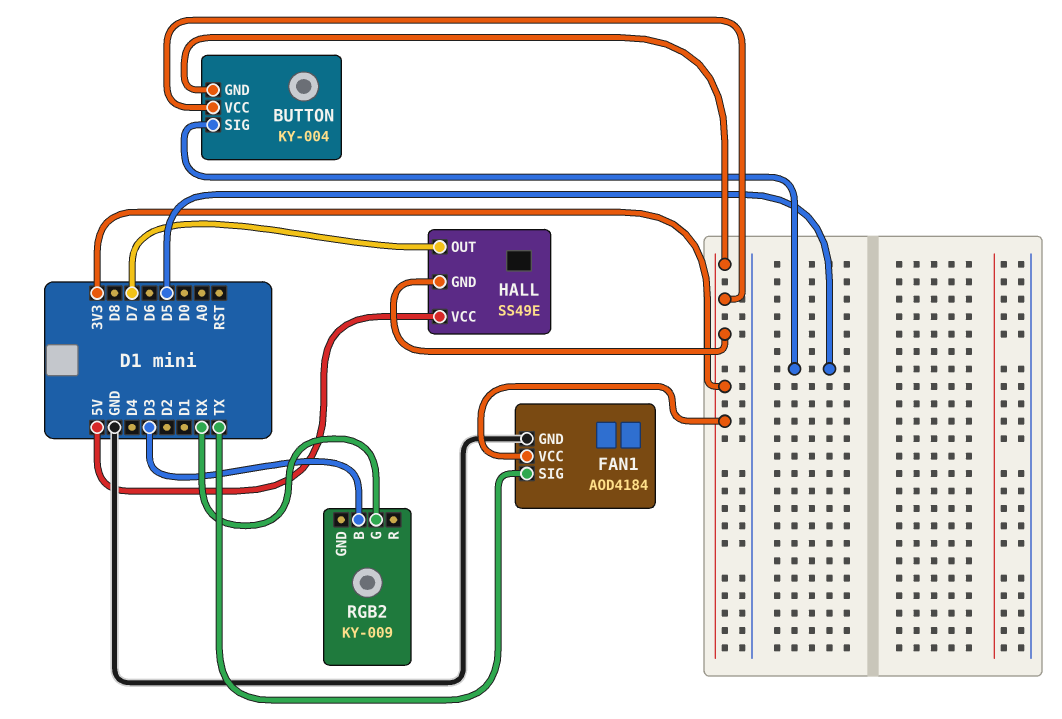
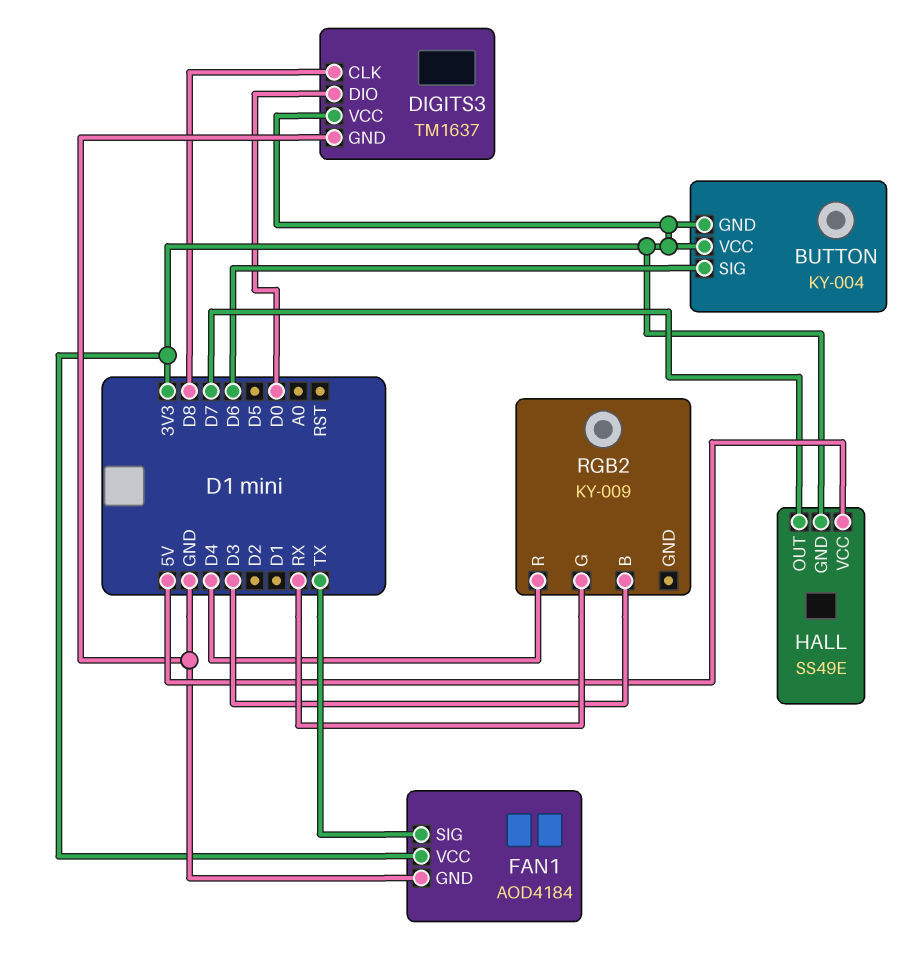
BUTTON pin SIG: D5 -> D6
DIGITS3: none -> TM1637
DIGITS3 pin CLK: none -> D8
DIGITS3 pin DIO: none -> D0
DIGITS3 pin GND: none -> GND
DIGITS3 pin VCC: none -> 3V3
RGB2 pin R: none -> D4

